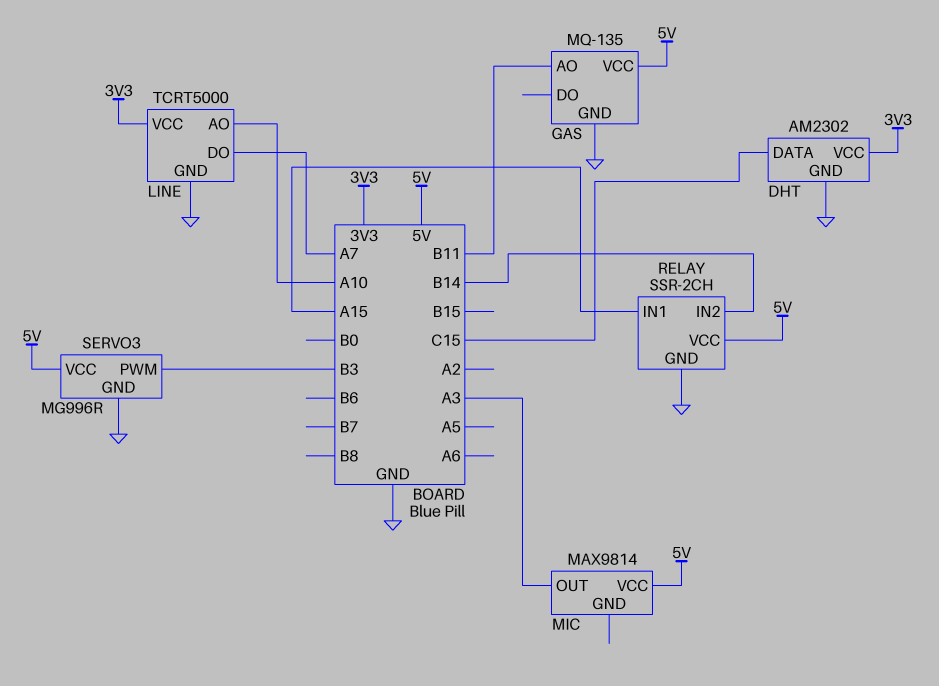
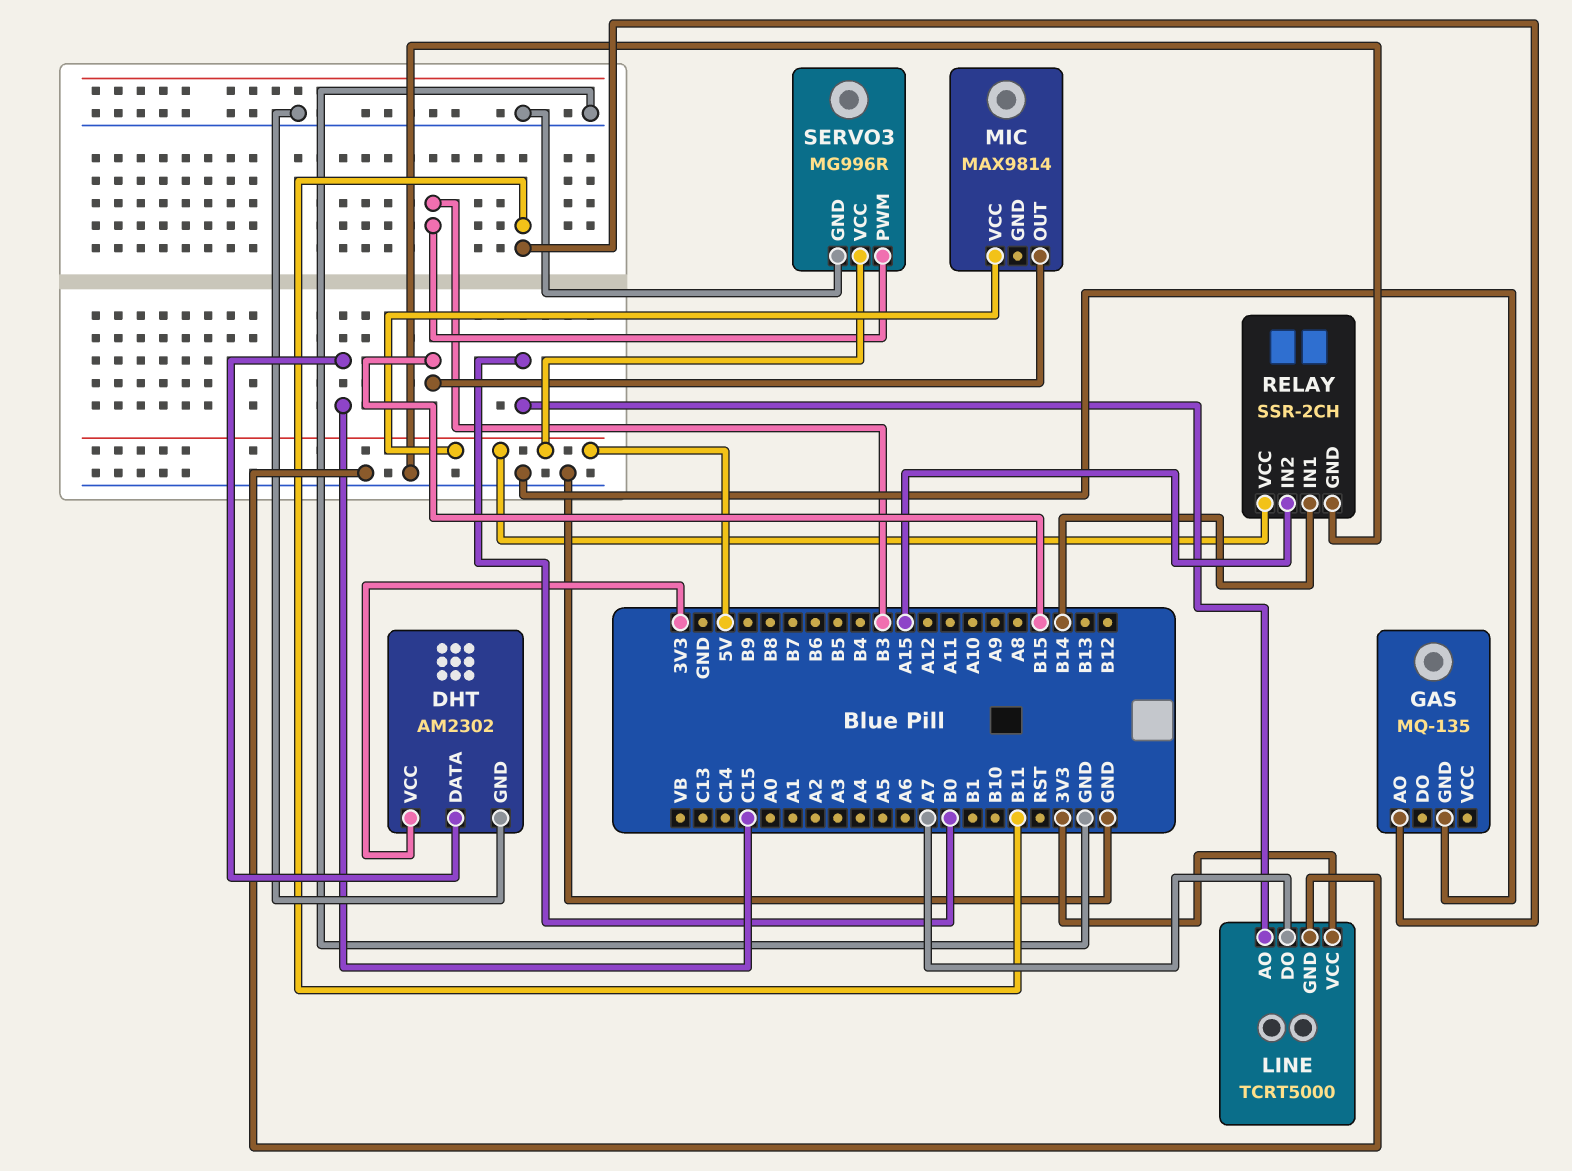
GAS pin VCC: 5V -> none
LINE pin AO: A10 -> B0
MIC pin OUT: A3 -> B15
RELAY pin IN1: A15 -> B14
RELAY pin IN2: B14 -> A15

